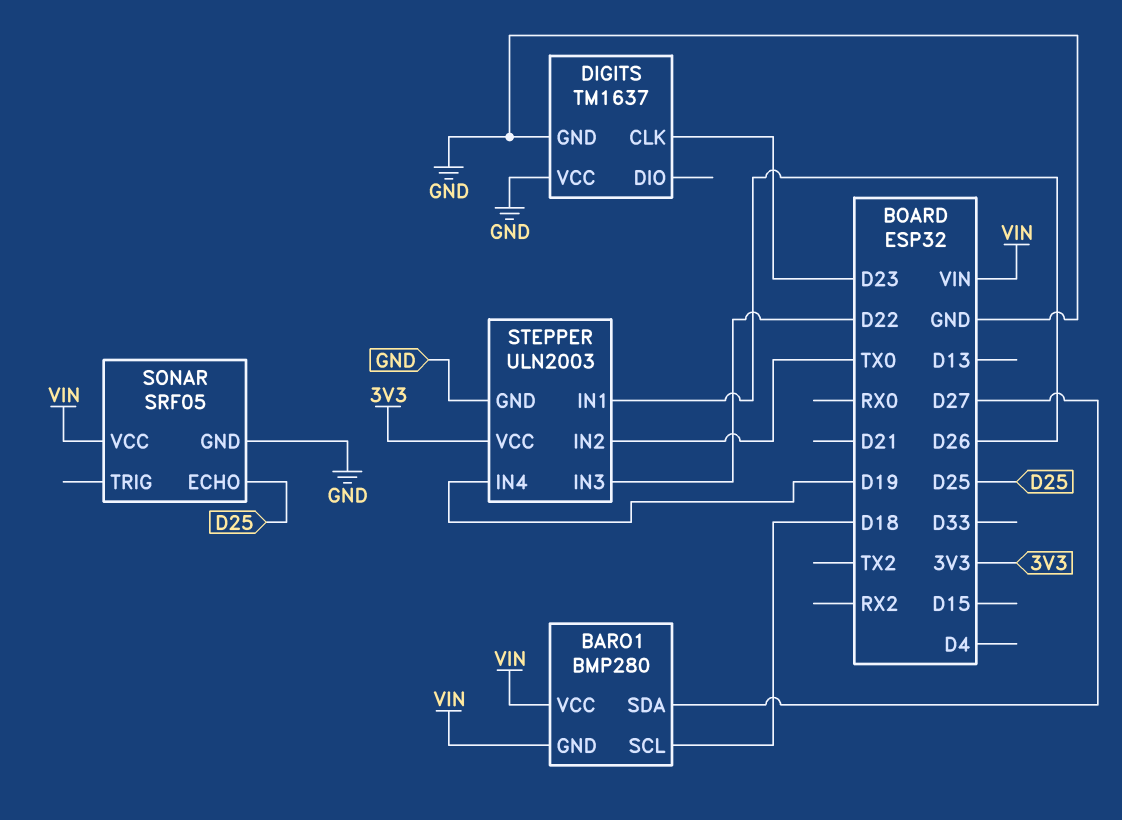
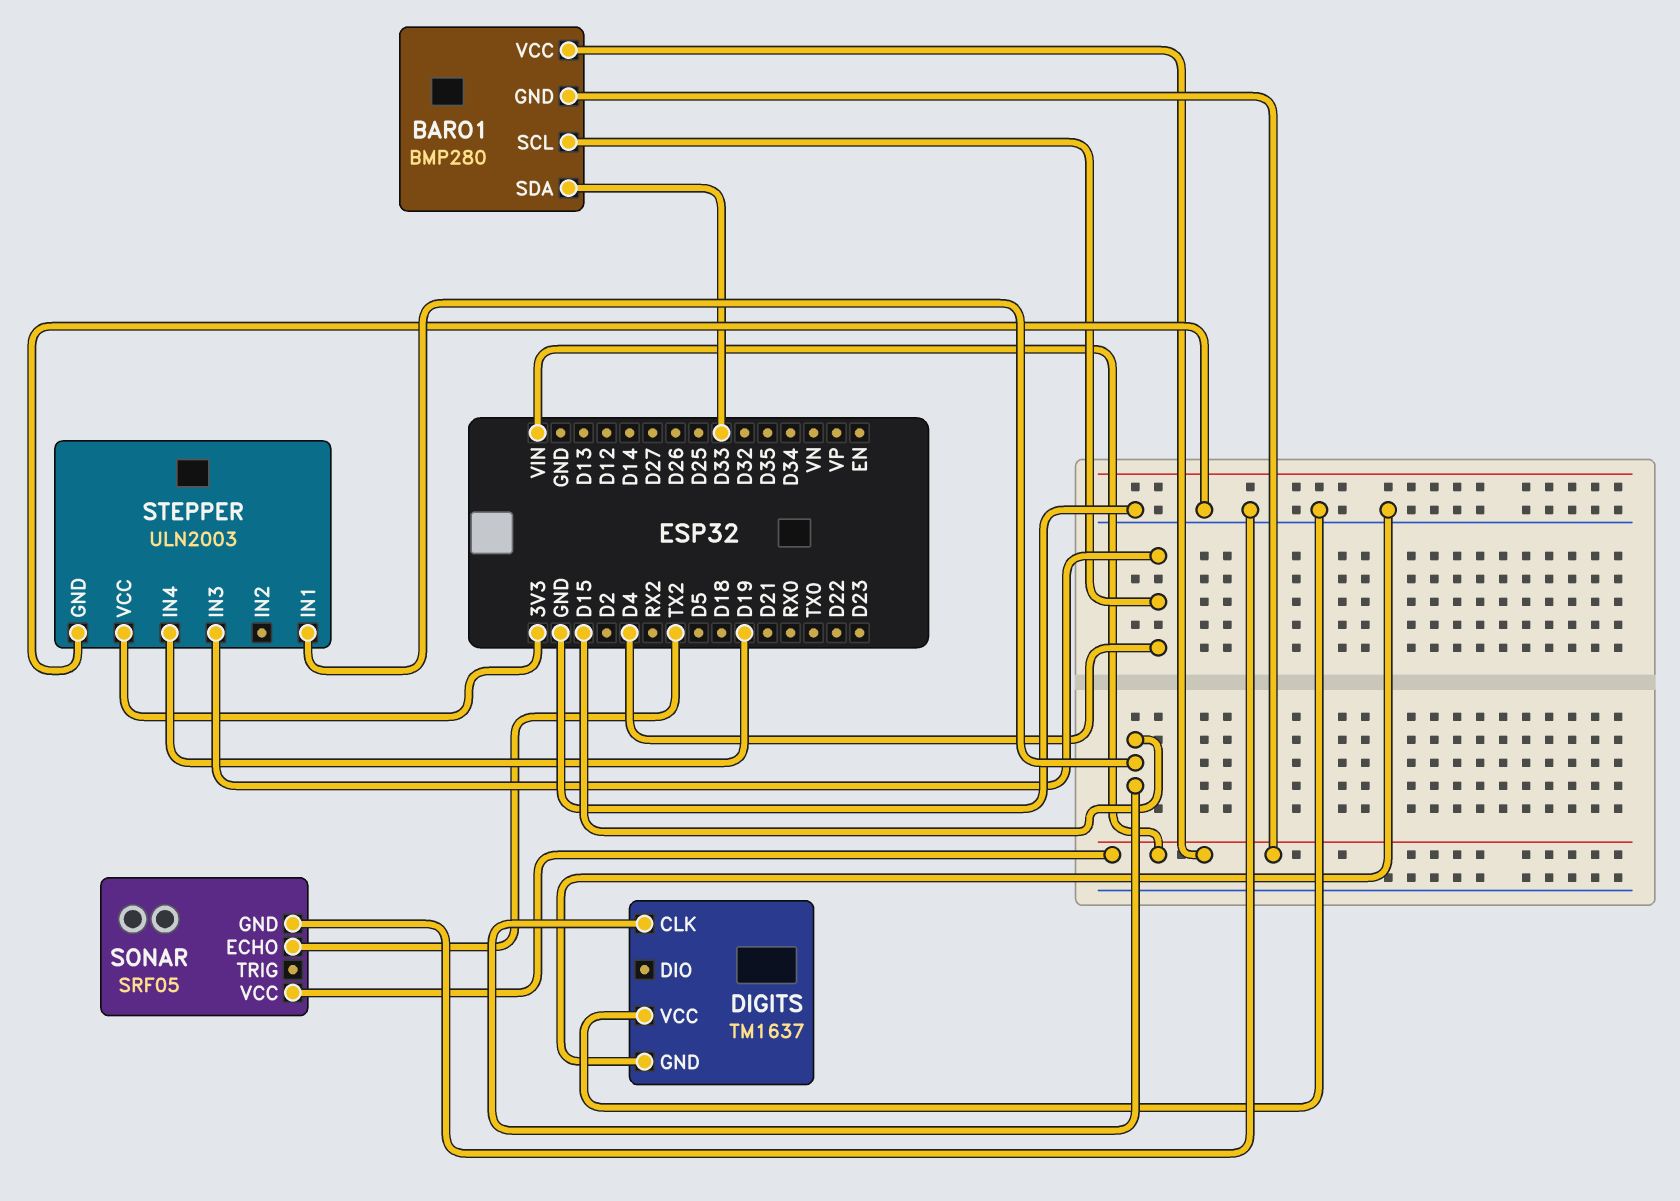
BARO1 pin SCL: D18 -> D4
BARO1 pin SDA: D27 -> D33
DIGITS pin CLK: D23 -> D15
SONAR pin ECHO: D25 -> TX2
STEPPER pin IN1: D26 -> D15
STEPPER pin IN2: TX0 -> none
STEPPER pin IN3: D22 -> D4

